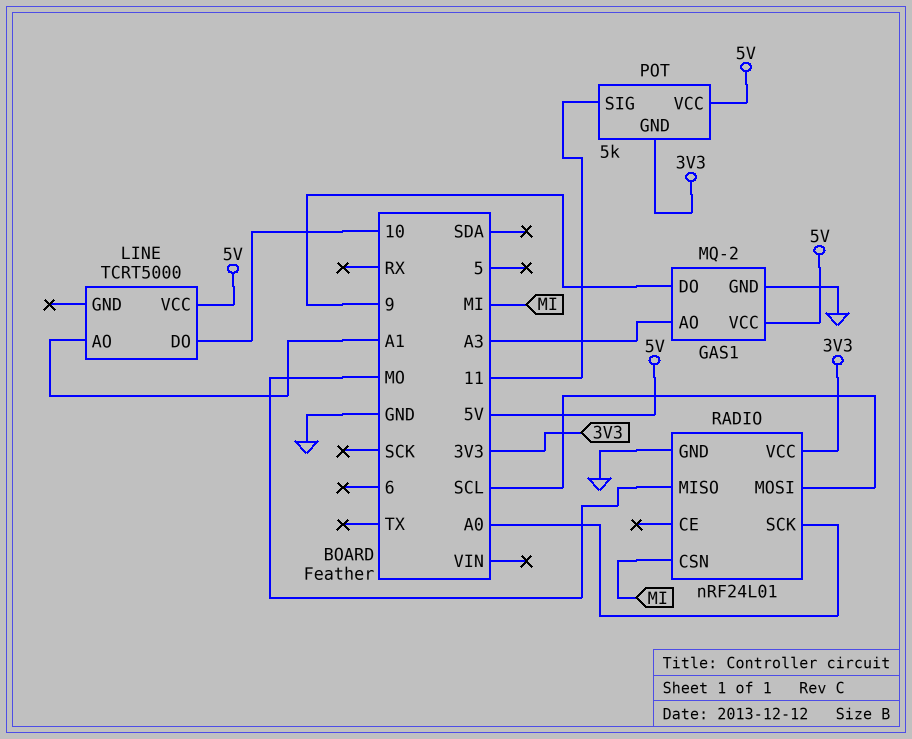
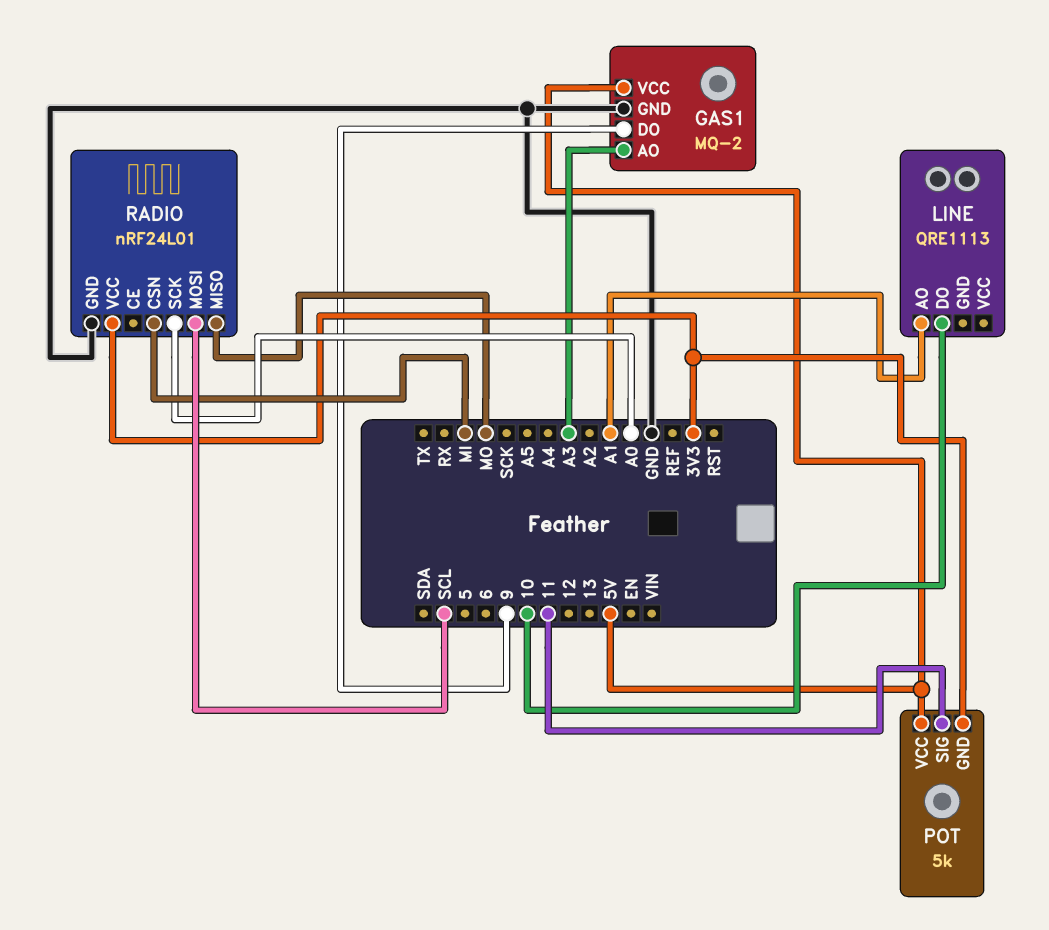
LINE: TCRT5000 -> QRE1113
LINE pin VCC: 5V -> none

